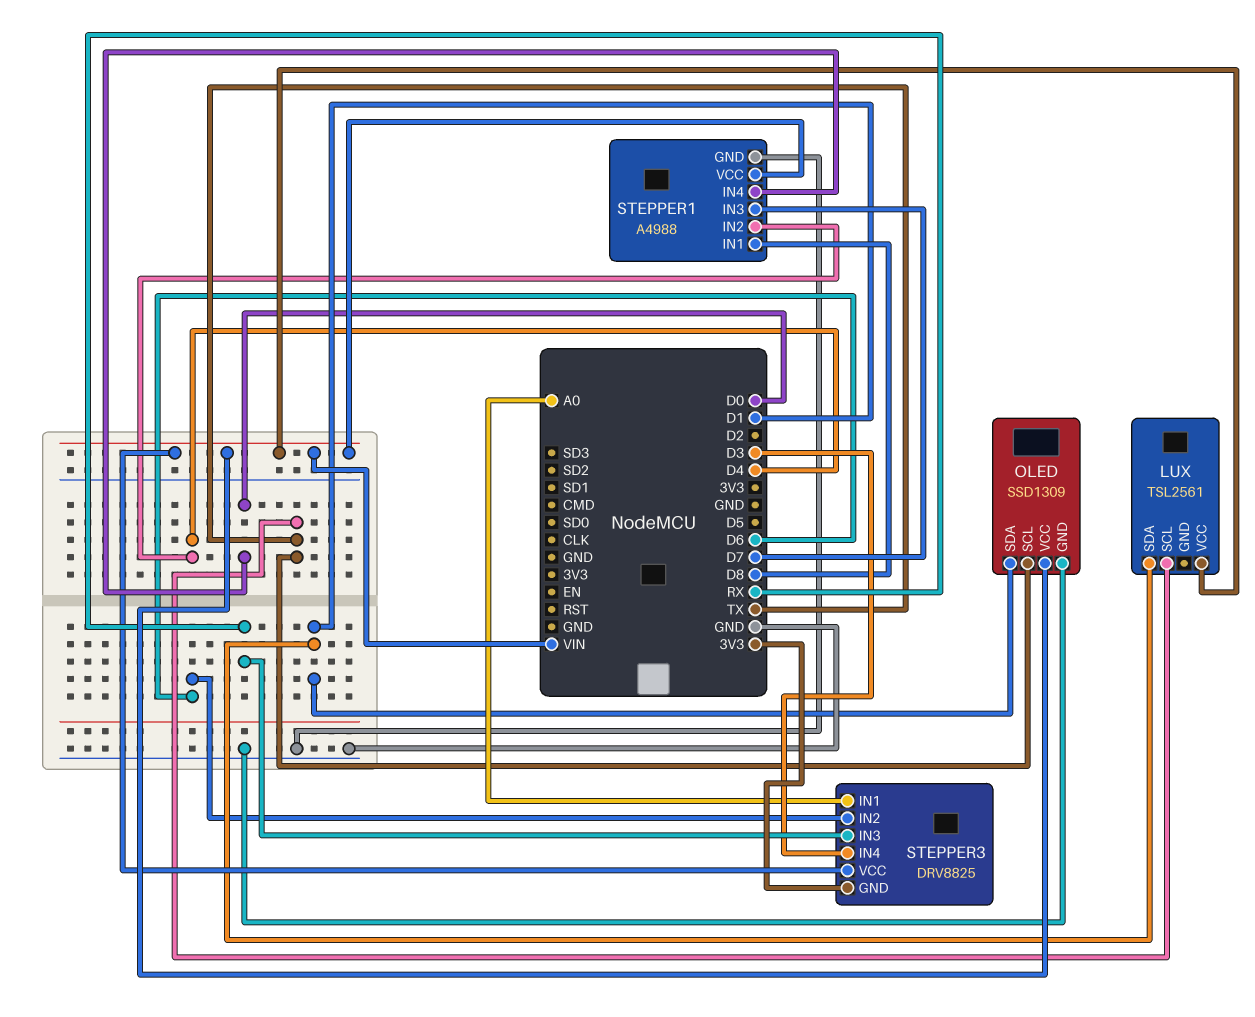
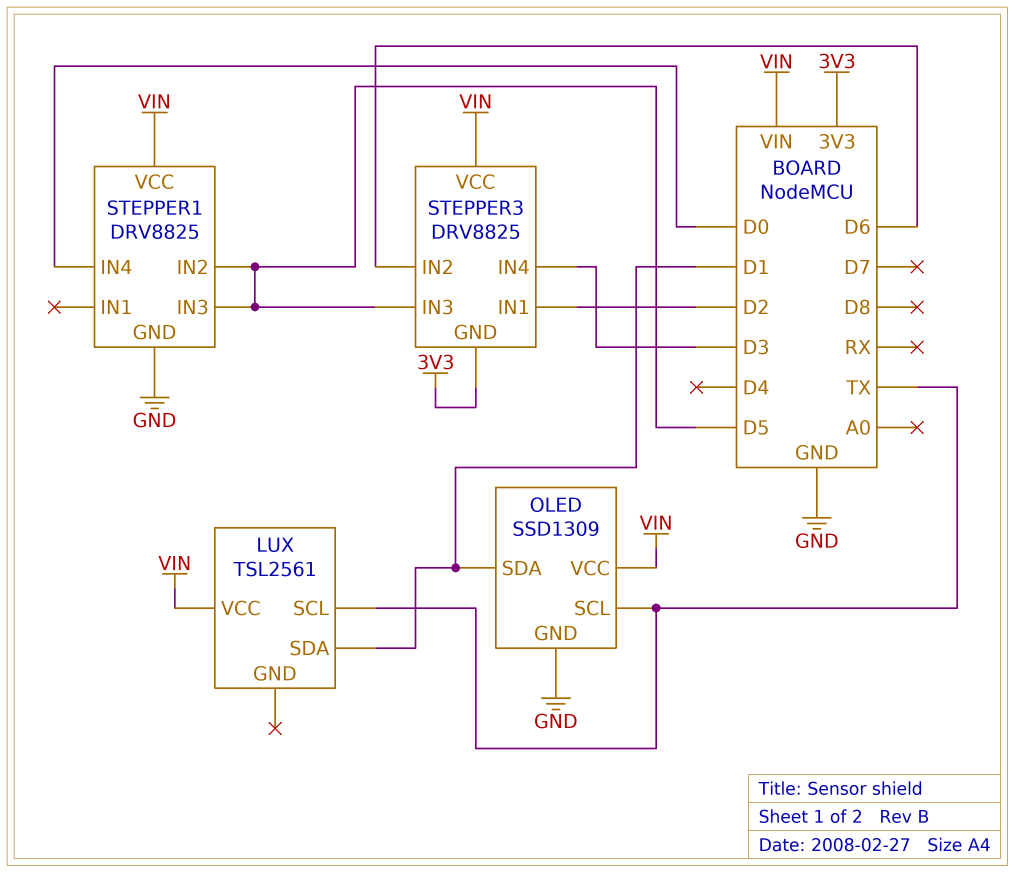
STEPPER1: A4988 -> DRV8825
STEPPER1 pin IN1: D8 -> none
STEPPER1 pin IN2: D4 -> D5
STEPPER1 pin IN3: D7 -> D5
STEPPER3 pin IN1: A0 -> D2
STEPPER3 pin IN3: RX -> D5

